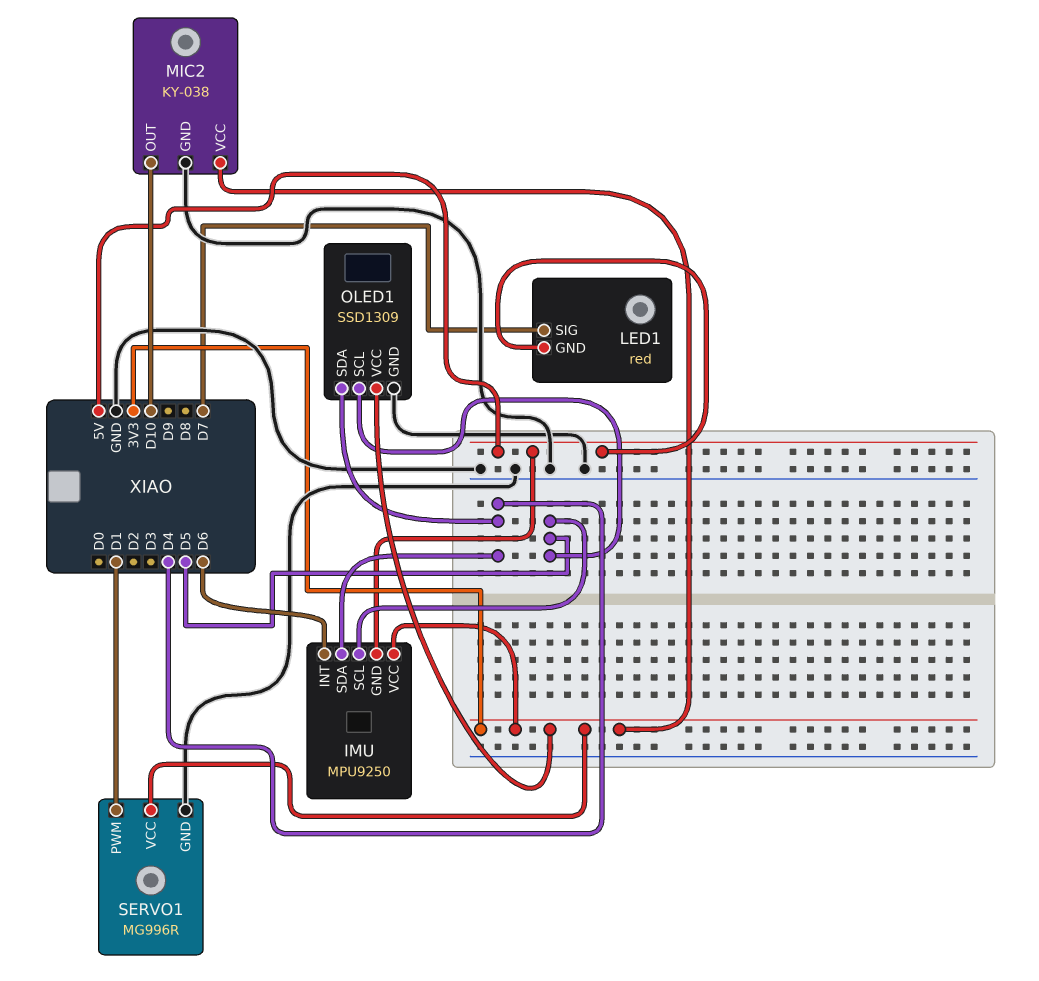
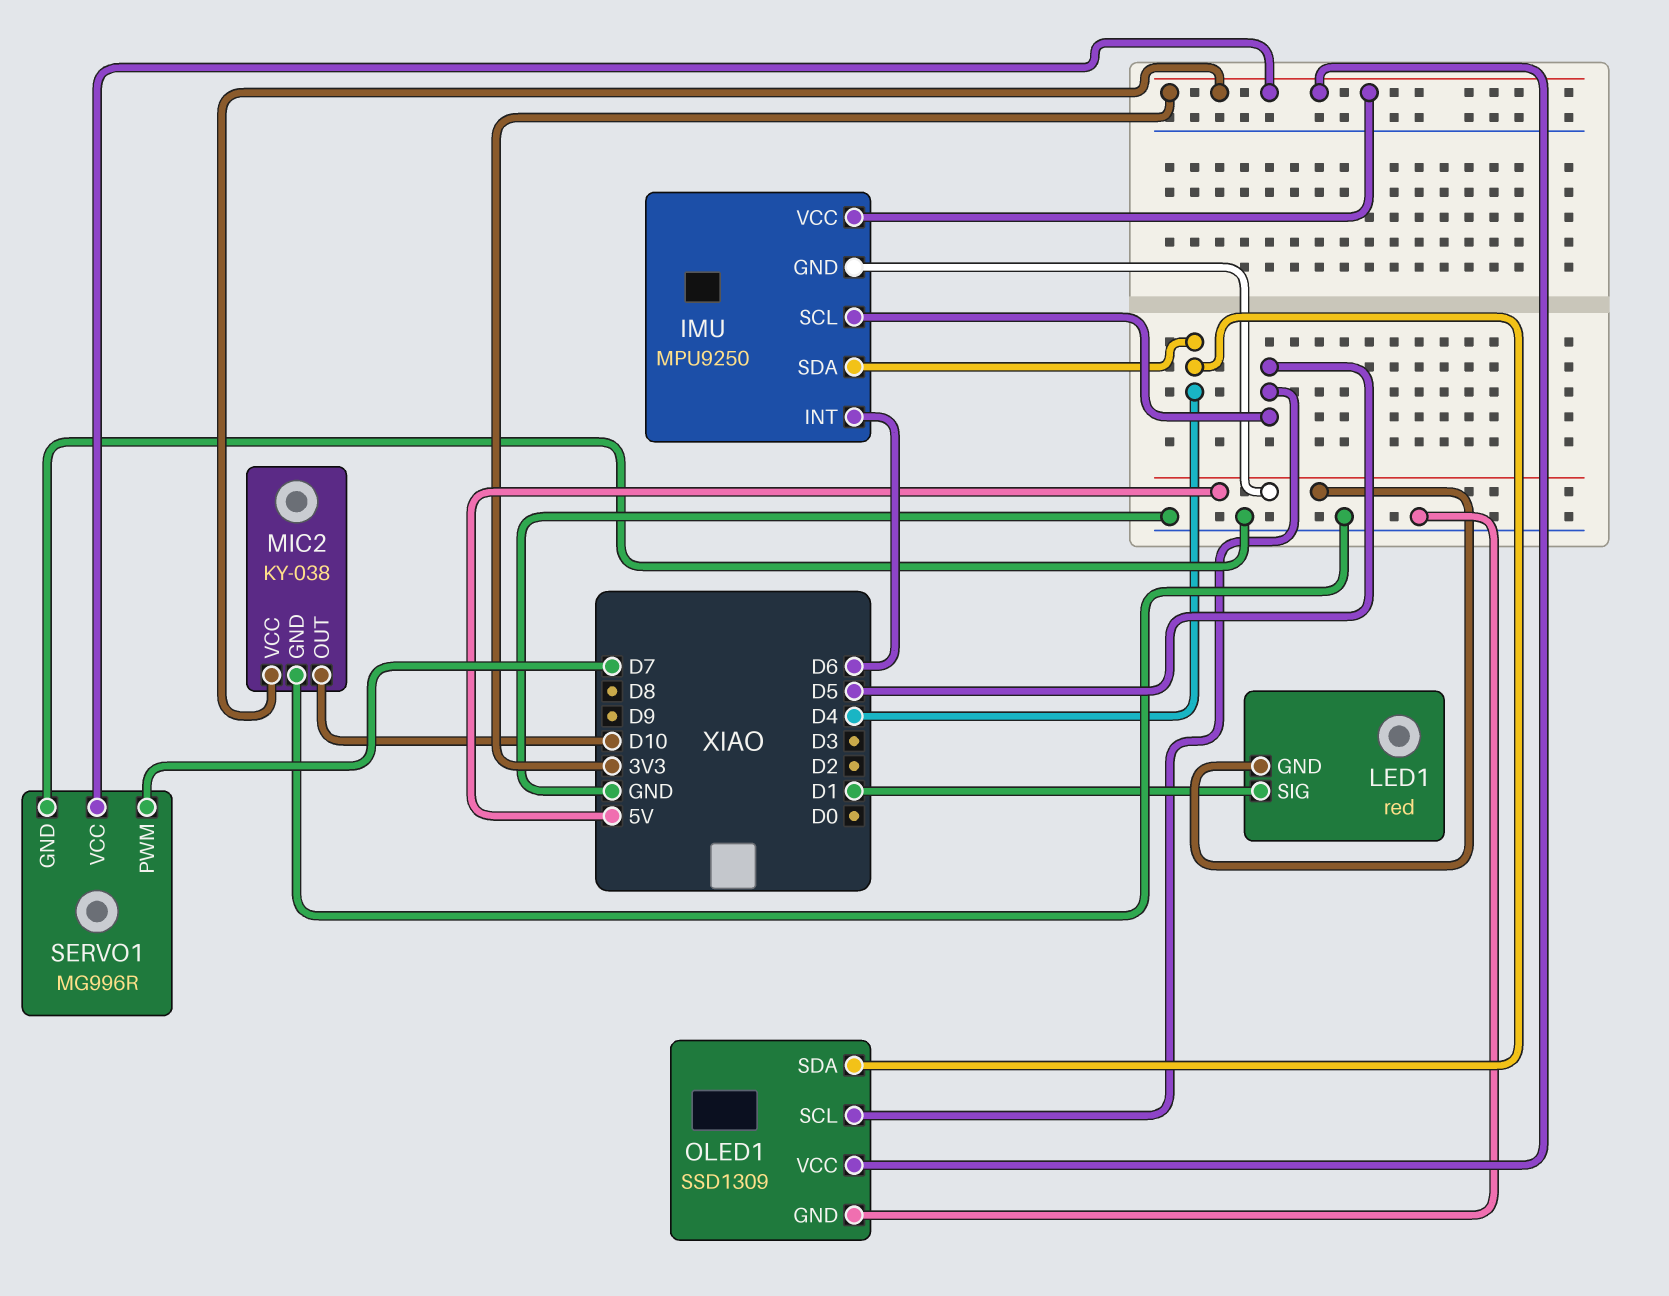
LED1 pin SIG: D7 -> D1
SERVO1 pin PWM: D1 -> D7

